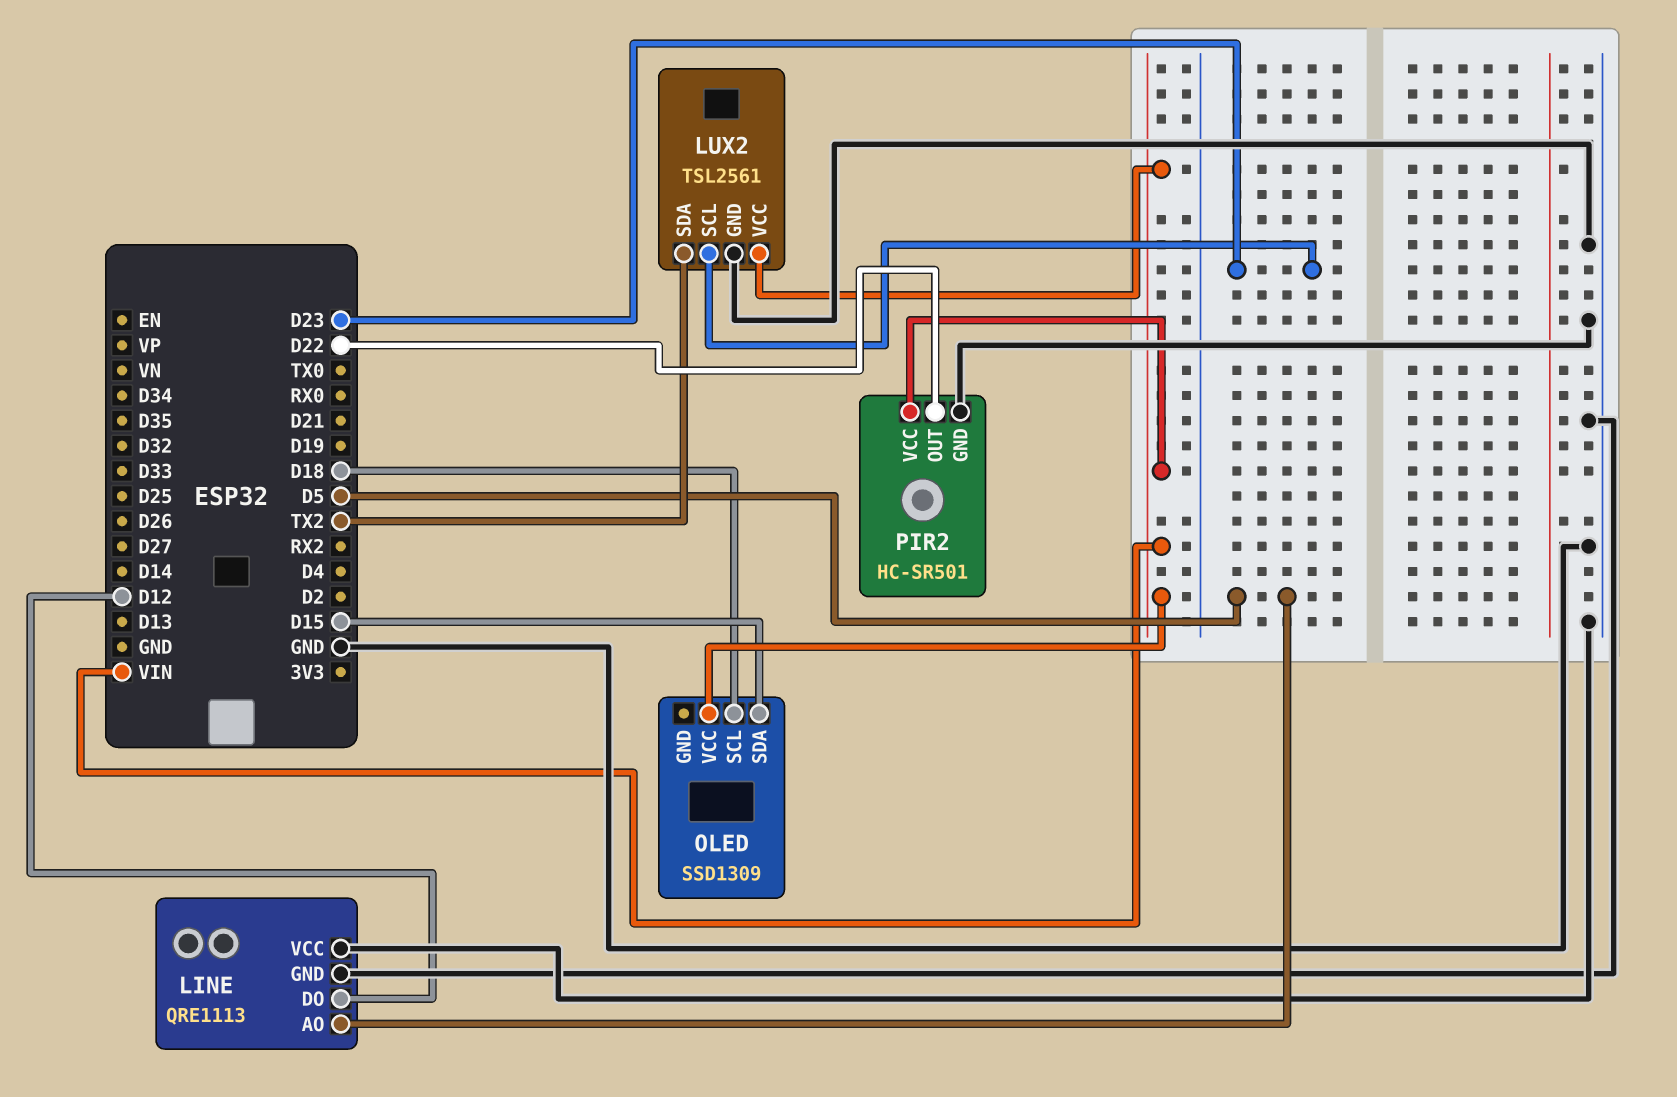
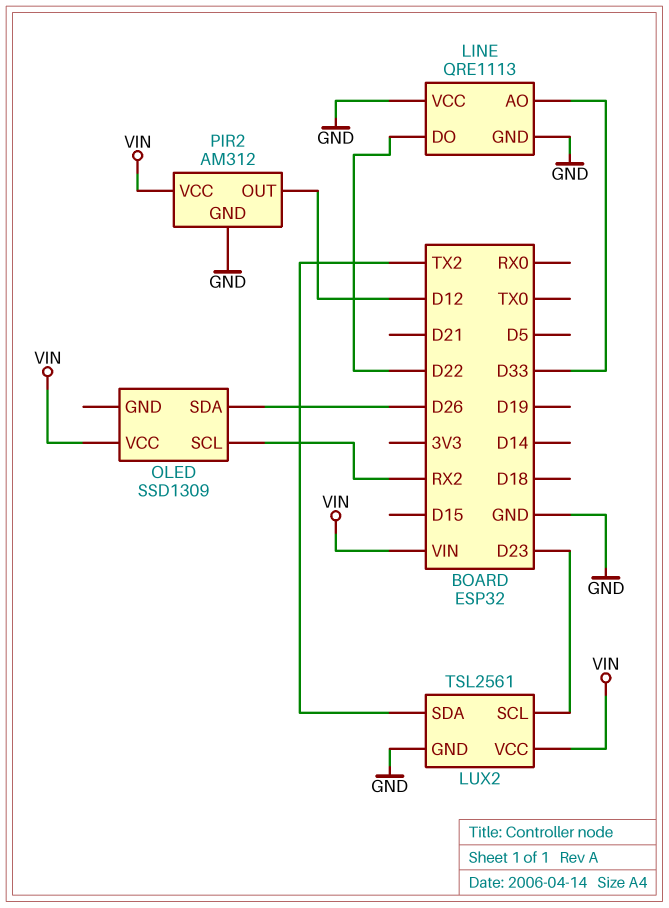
LINE pin AO: D5 -> D33
LINE pin DO: D12 -> D22
OLED pin SCL: D18 -> RX2
OLED pin SDA: D15 -> D26
PIR2: HC-SR501 -> AM312
PIR2 pin OUT: D22 -> D12

